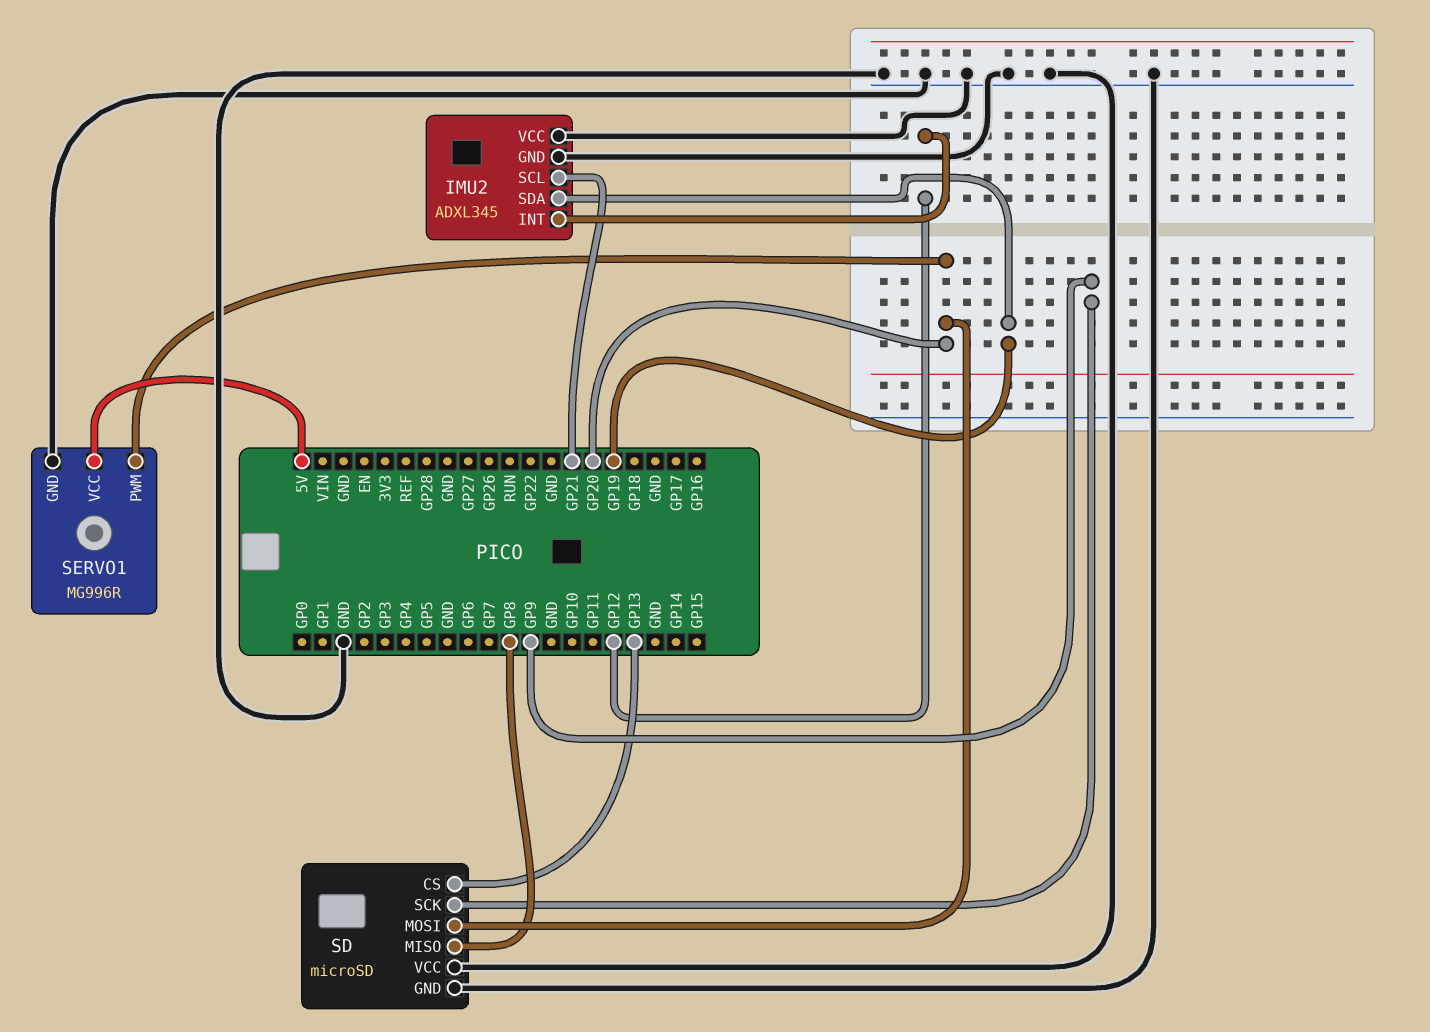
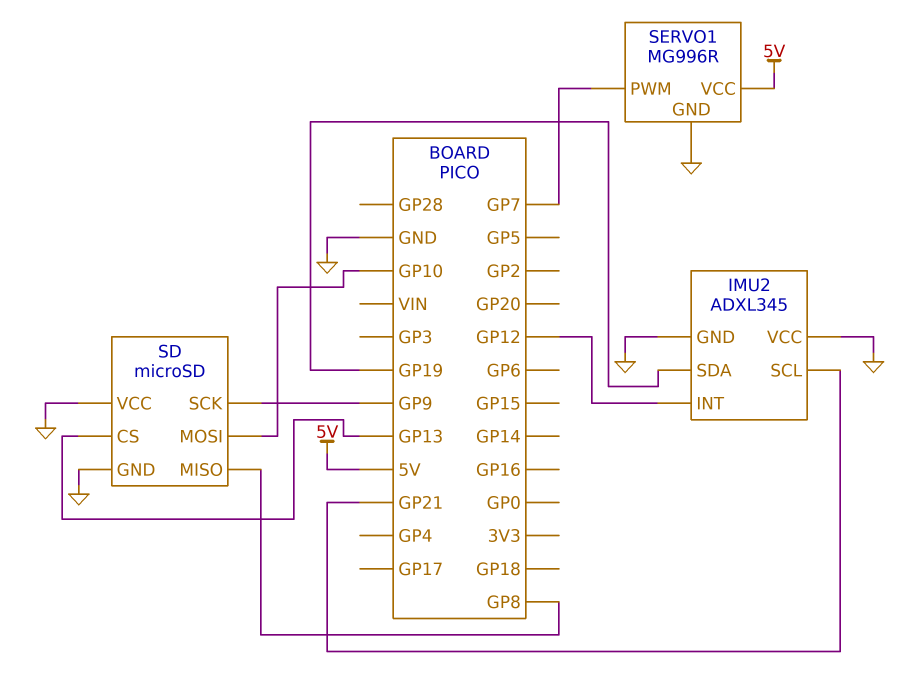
SD pin MOSI: GP20 -> GP10
SERVO1 pin PWM: GP20 -> GP7

